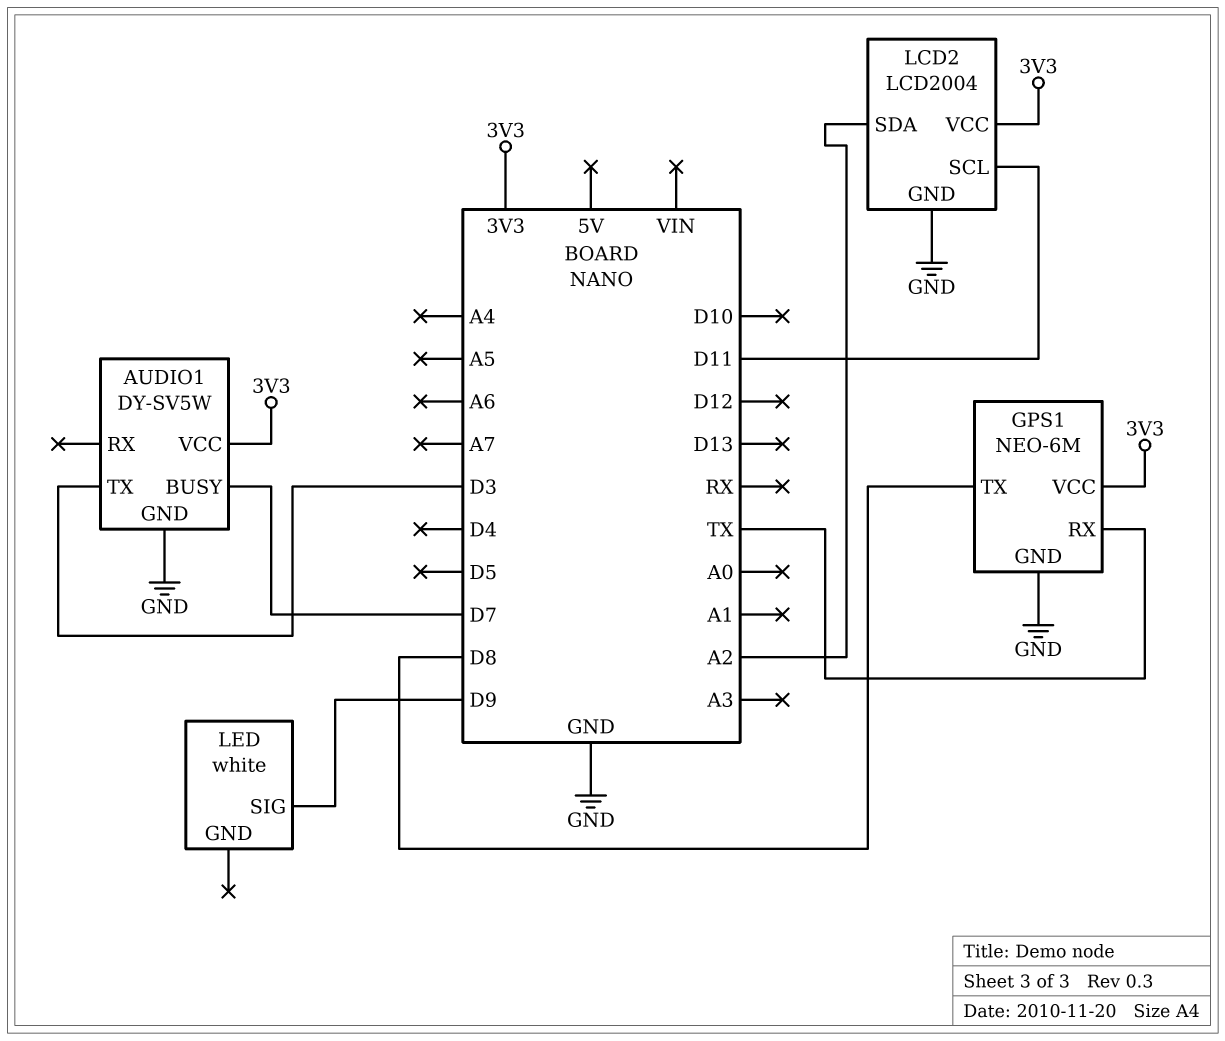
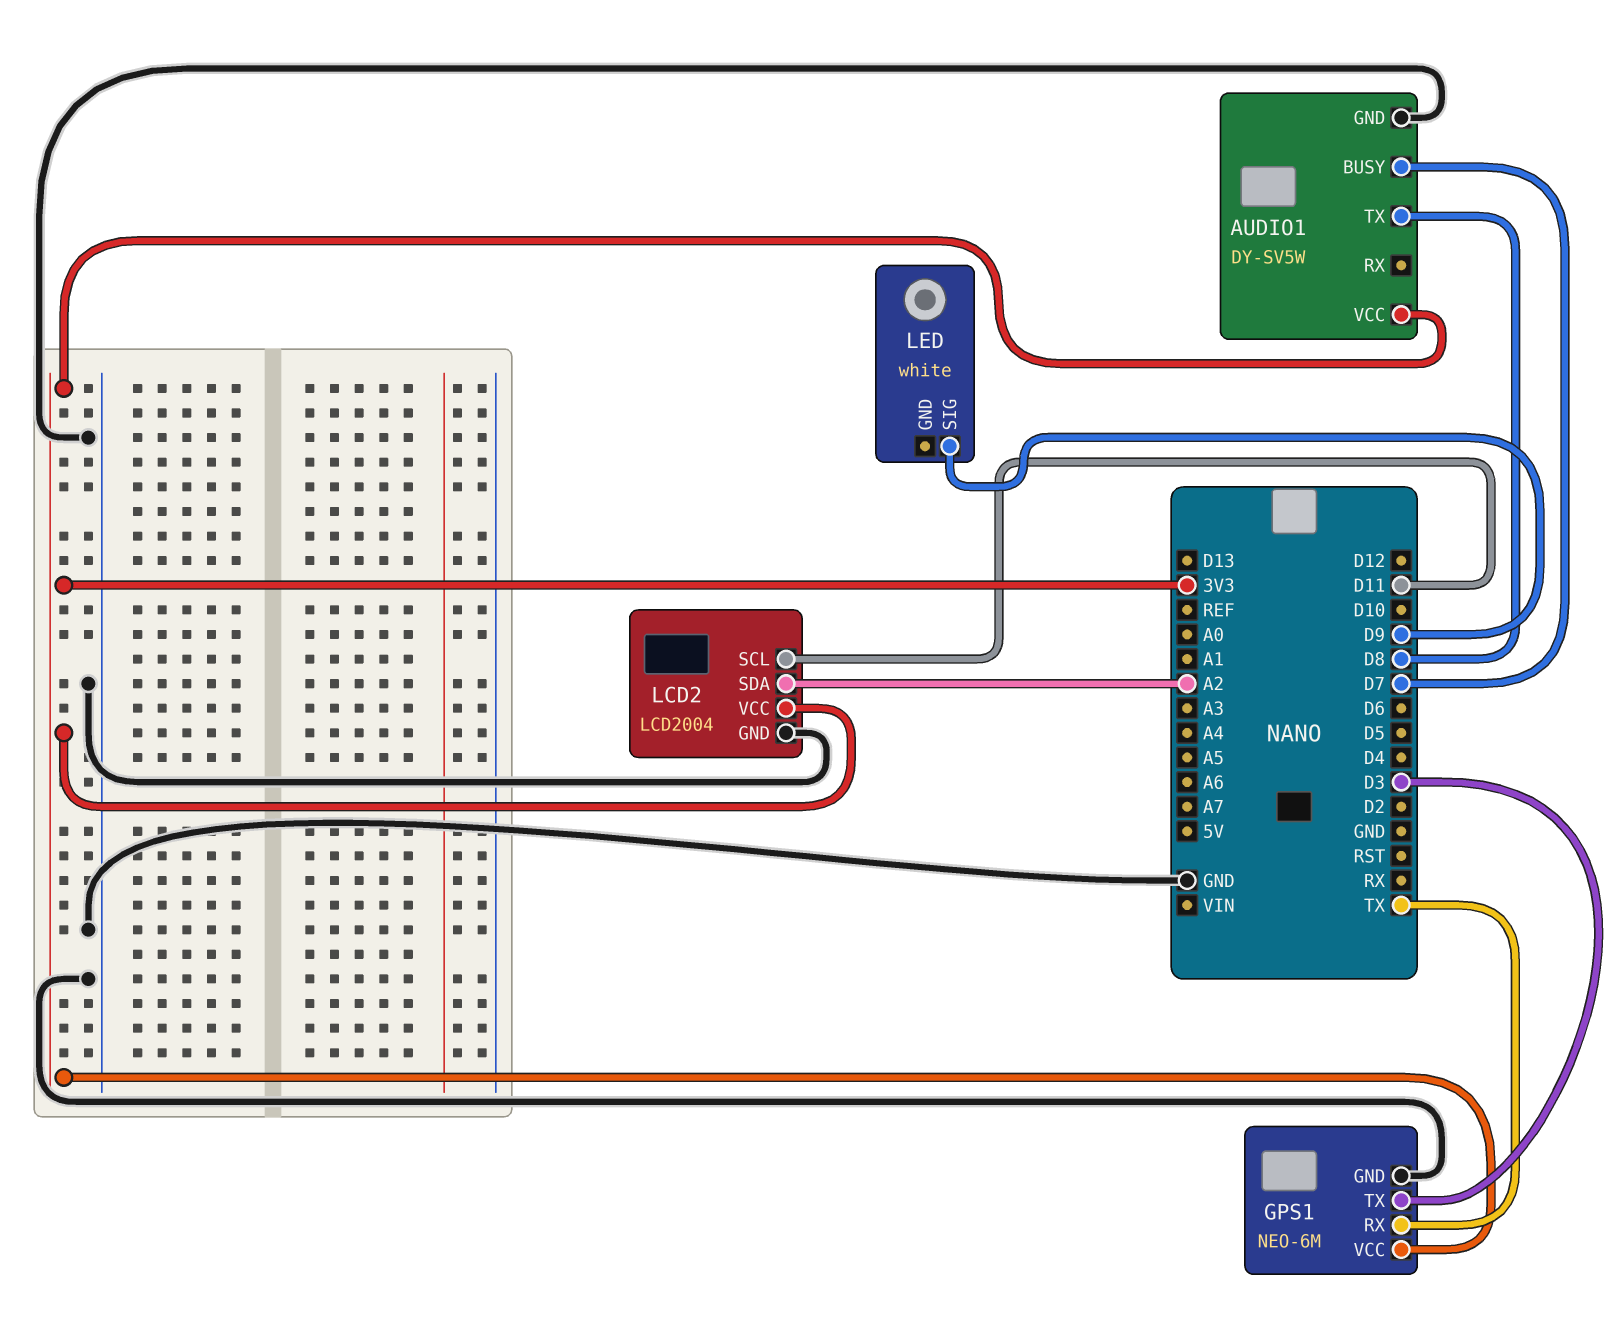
AUDIO1 pin TX: D3 -> D8
GPS1 pin TX: D8 -> D3

